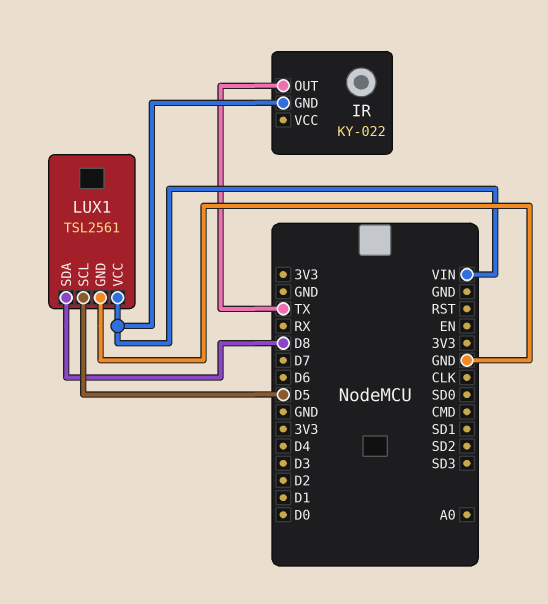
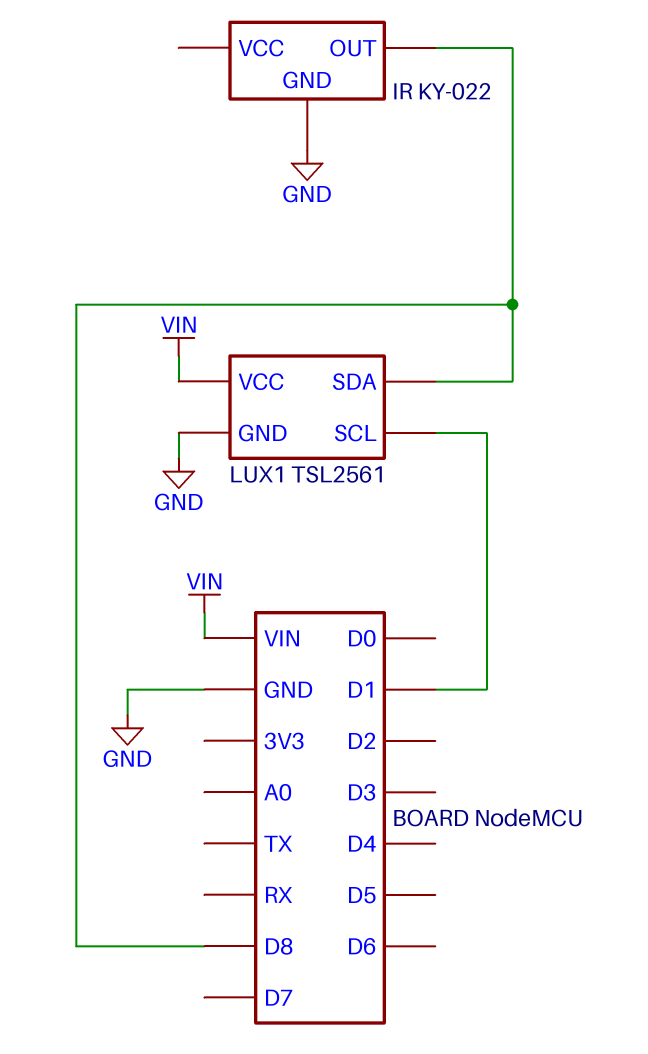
IR pin GND: VIN -> GND
IR pin OUT: TX -> D8
LUX1 pin SCL: D5 -> D1

